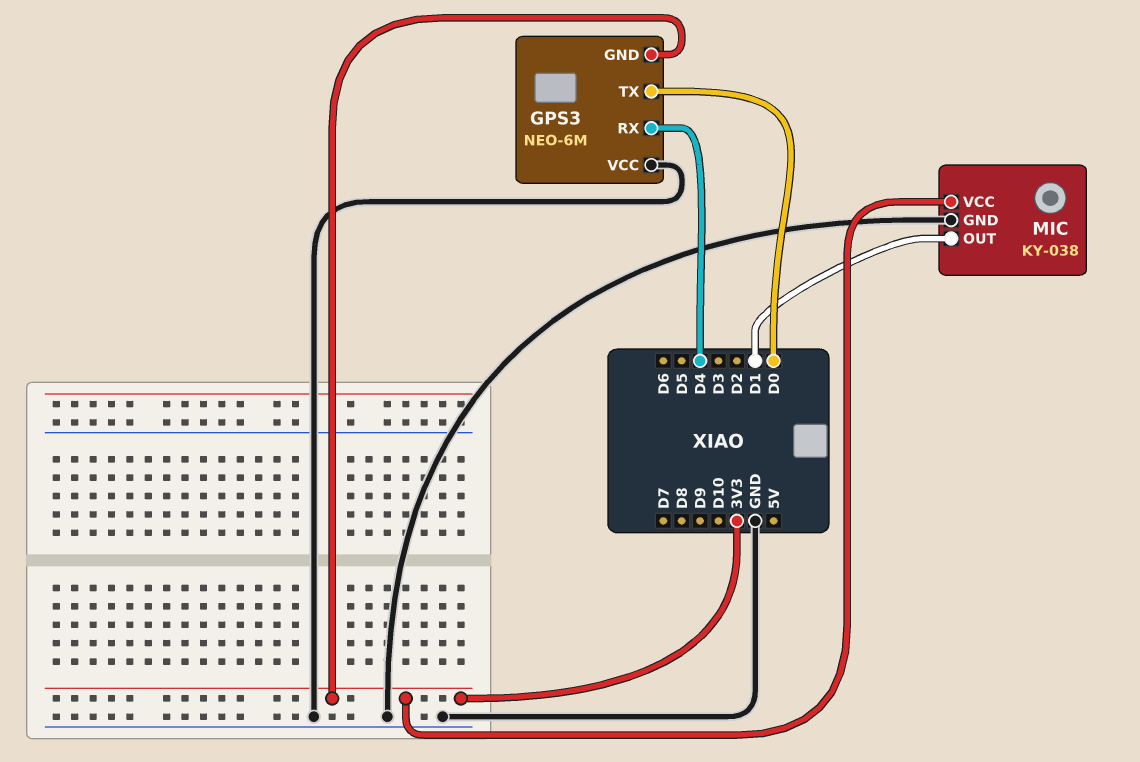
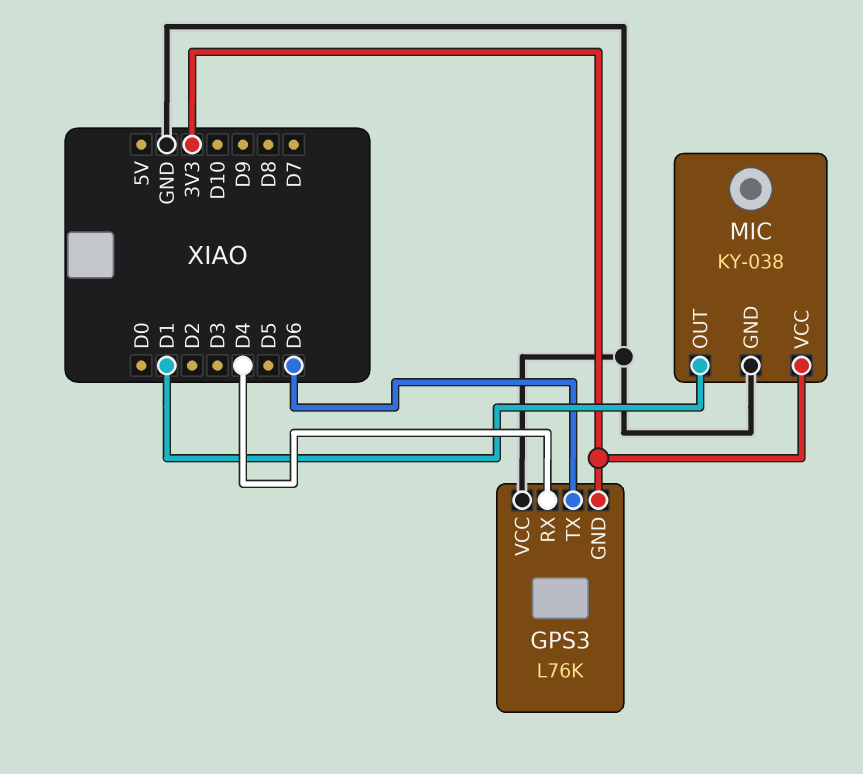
GPS3: NEO-6M -> L76K
GPS3 pin TX: D0 -> D6

